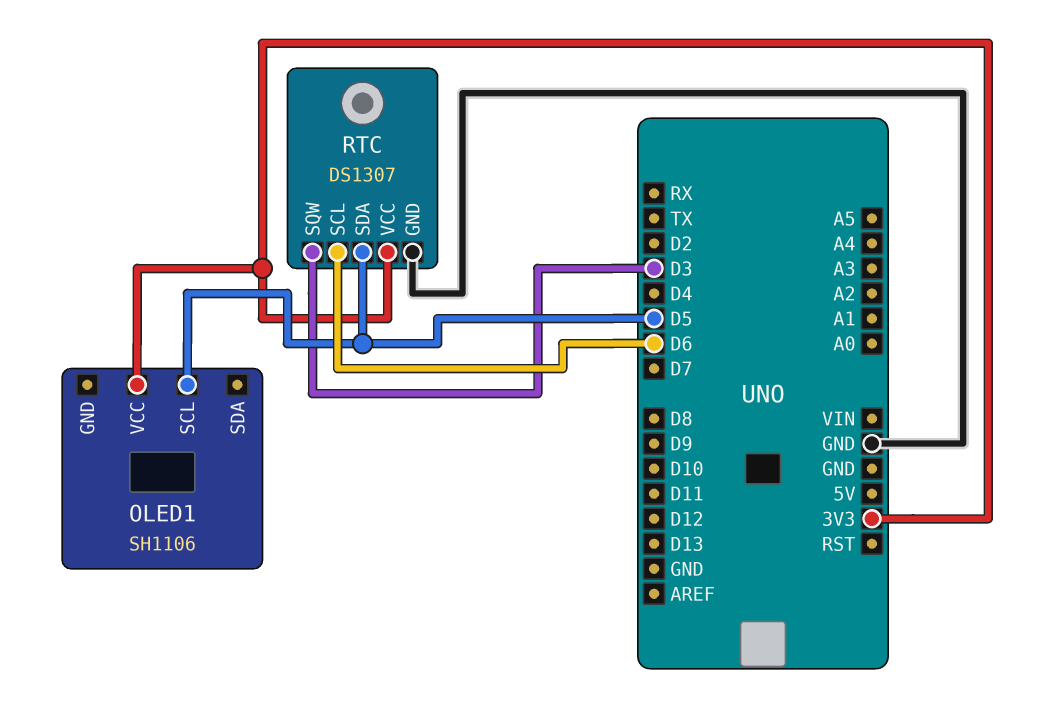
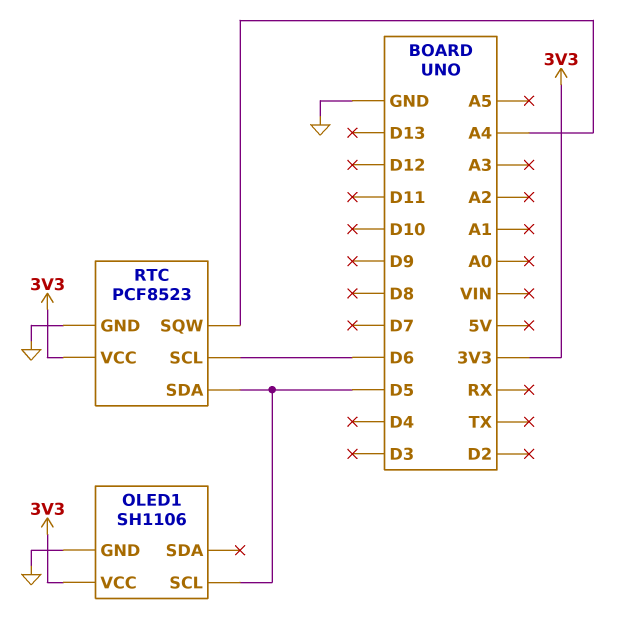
OLED1 pin GND: none -> GND
RTC: DS1307 -> PCF8523
RTC pin SQW: D3 -> A4

